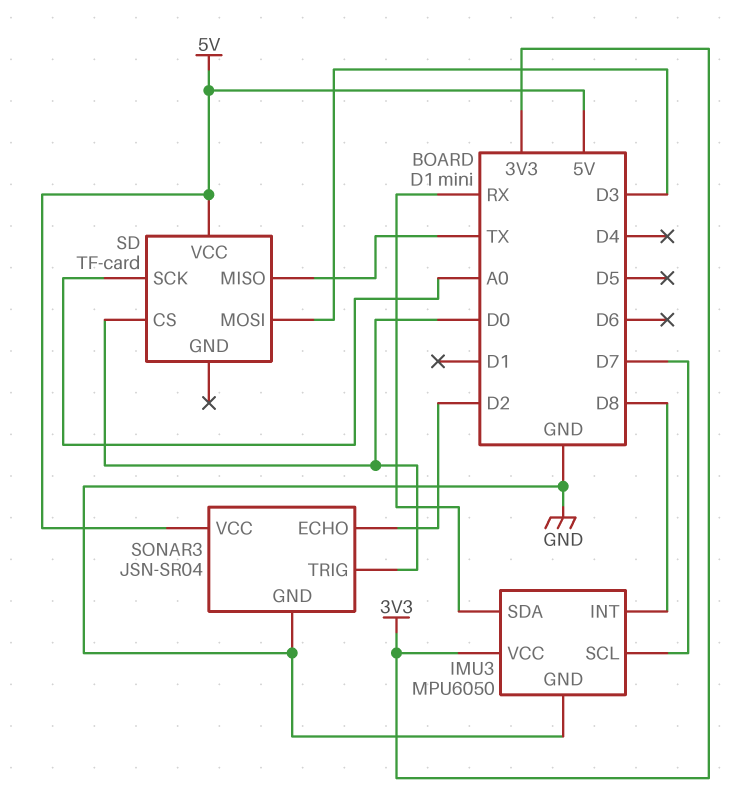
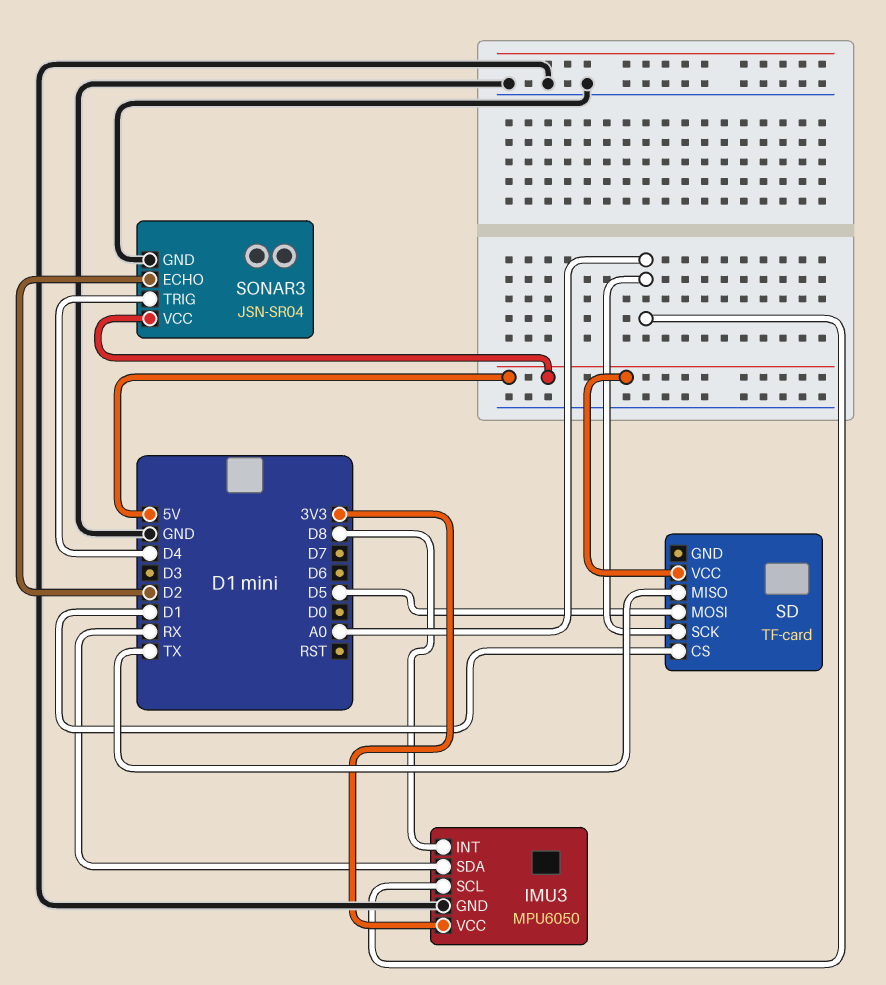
IMU3 pin SCL: D7 -> A0
SD pin CS: D0 -> D1
SD pin MOSI: D3 -> D5
SONAR3 pin TRIG: D0 -> D4

